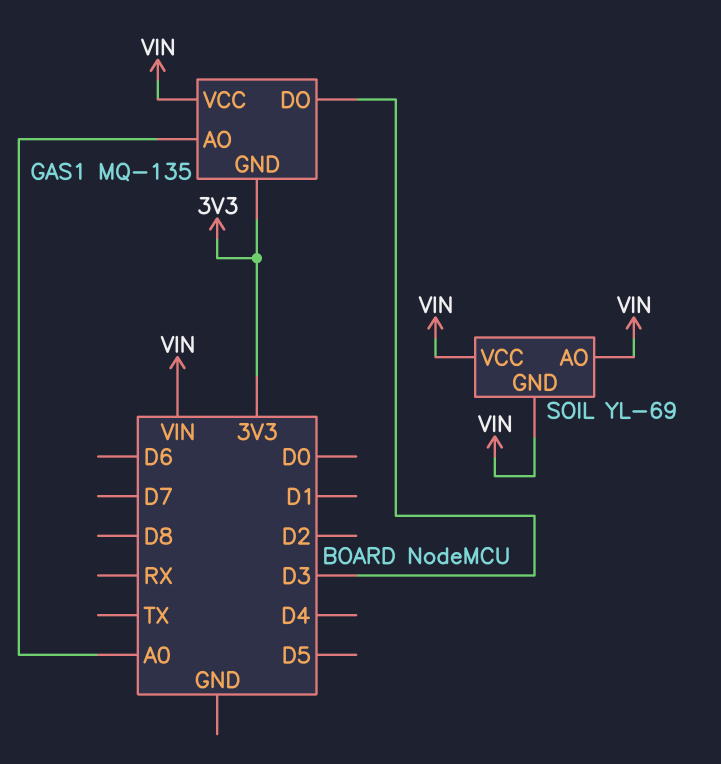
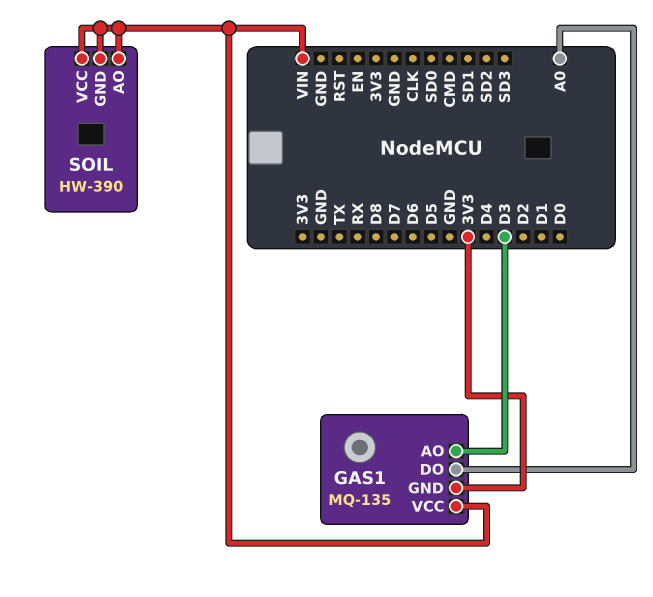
GAS1 pin AO: A0 -> D3
GAS1 pin DO: D3 -> A0
SOIL: YL-69 -> HW-390

